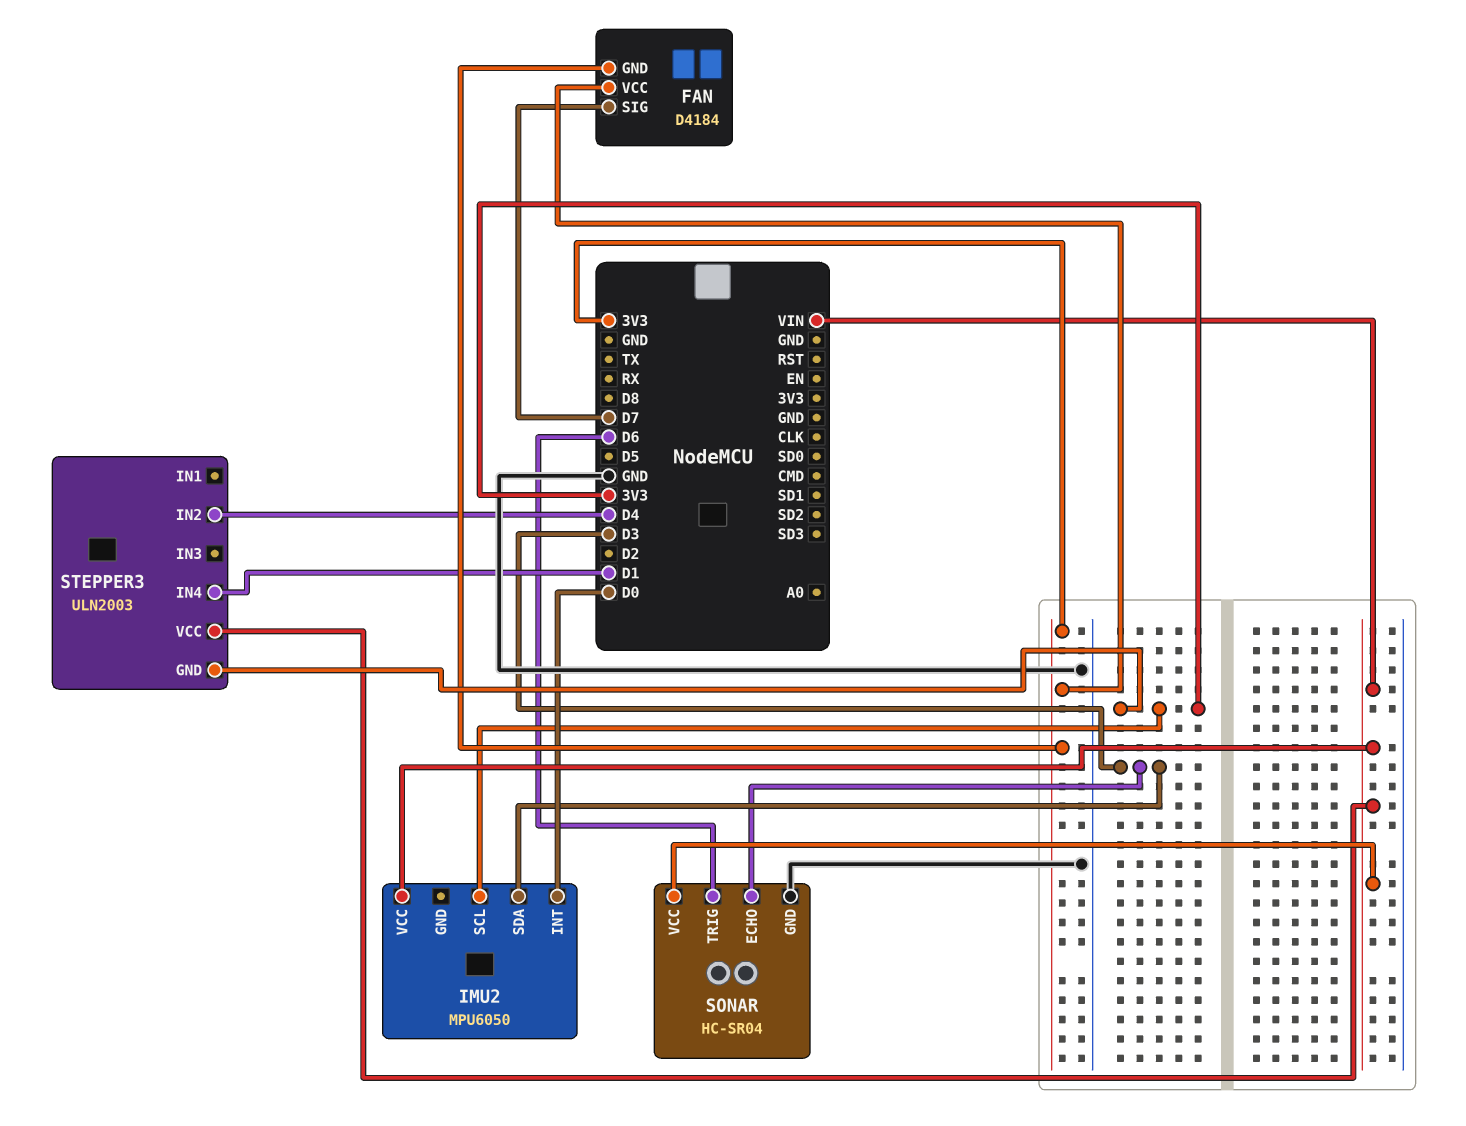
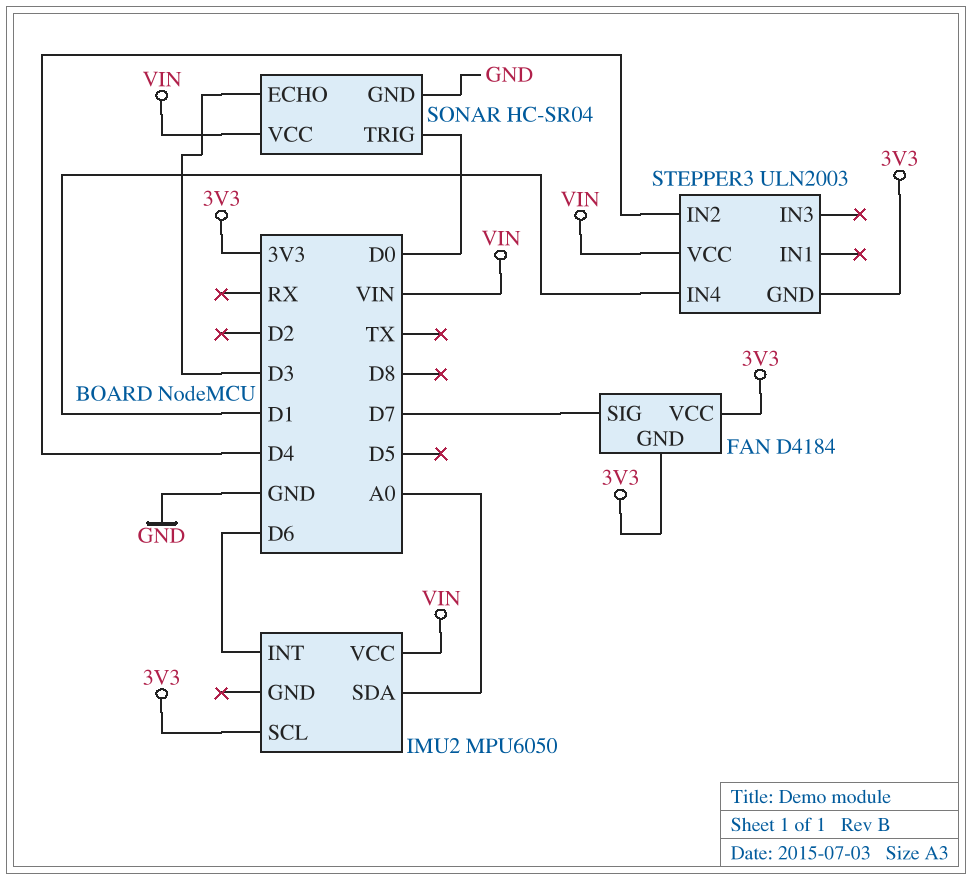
IMU2 pin INT: D0 -> D6
IMU2 pin SDA: D3 -> A0
SONAR pin TRIG: D6 -> D0

